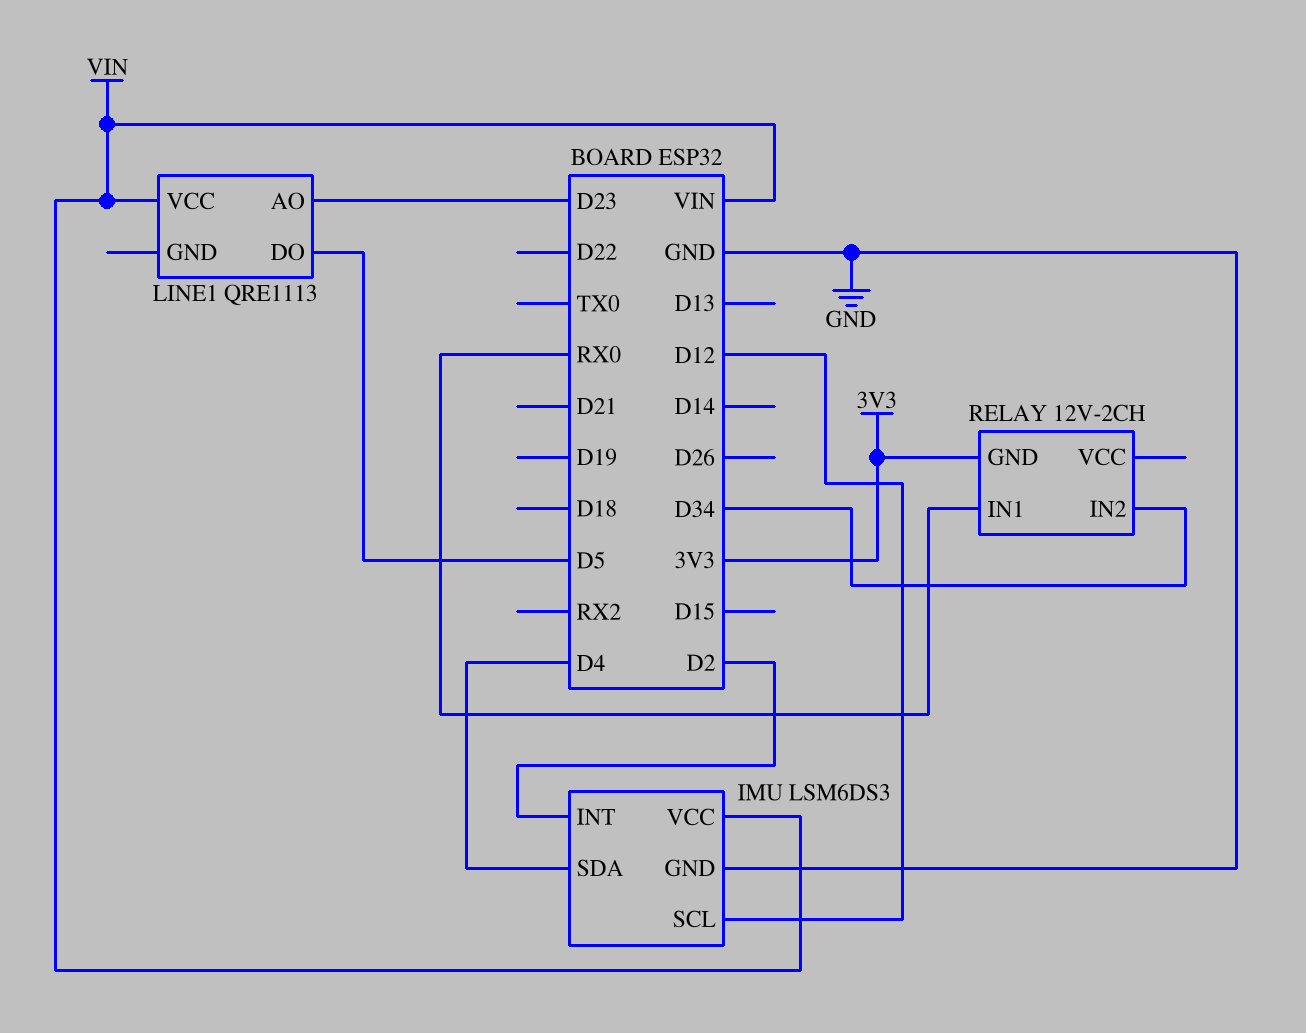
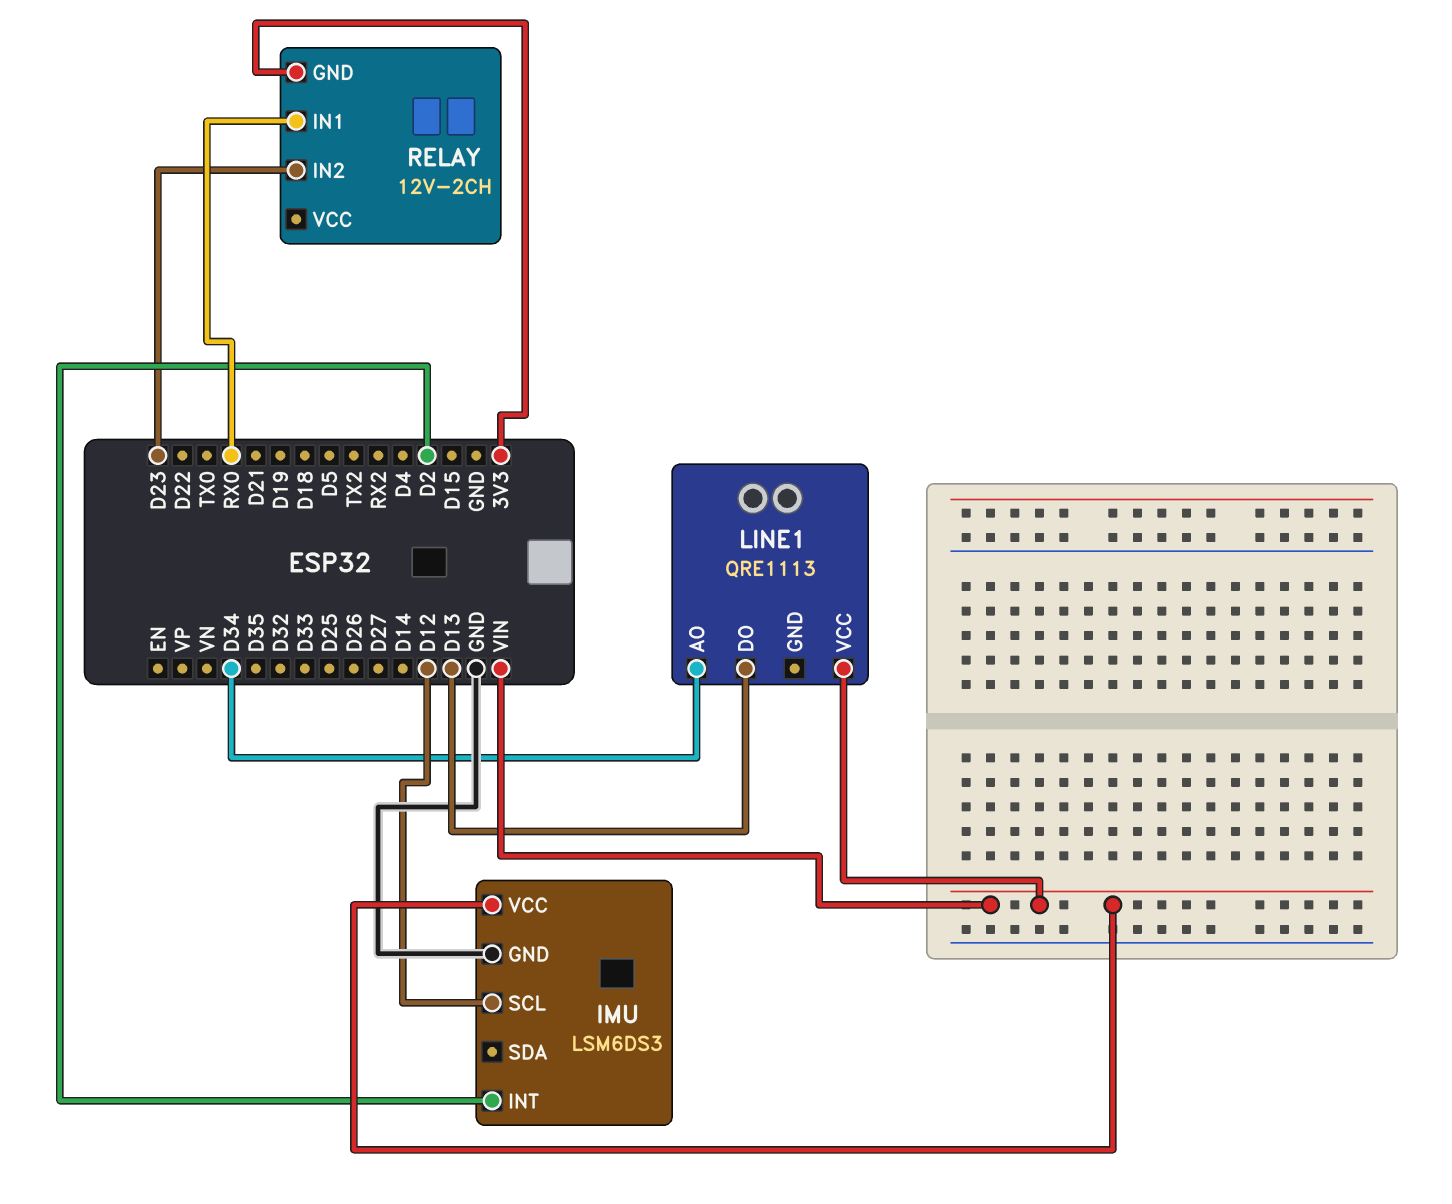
IMU pin SDA: D4 -> none
LINE1 pin AO: D23 -> D34
LINE1 pin DO: D5 -> D13
RELAY pin IN2: D34 -> D23

